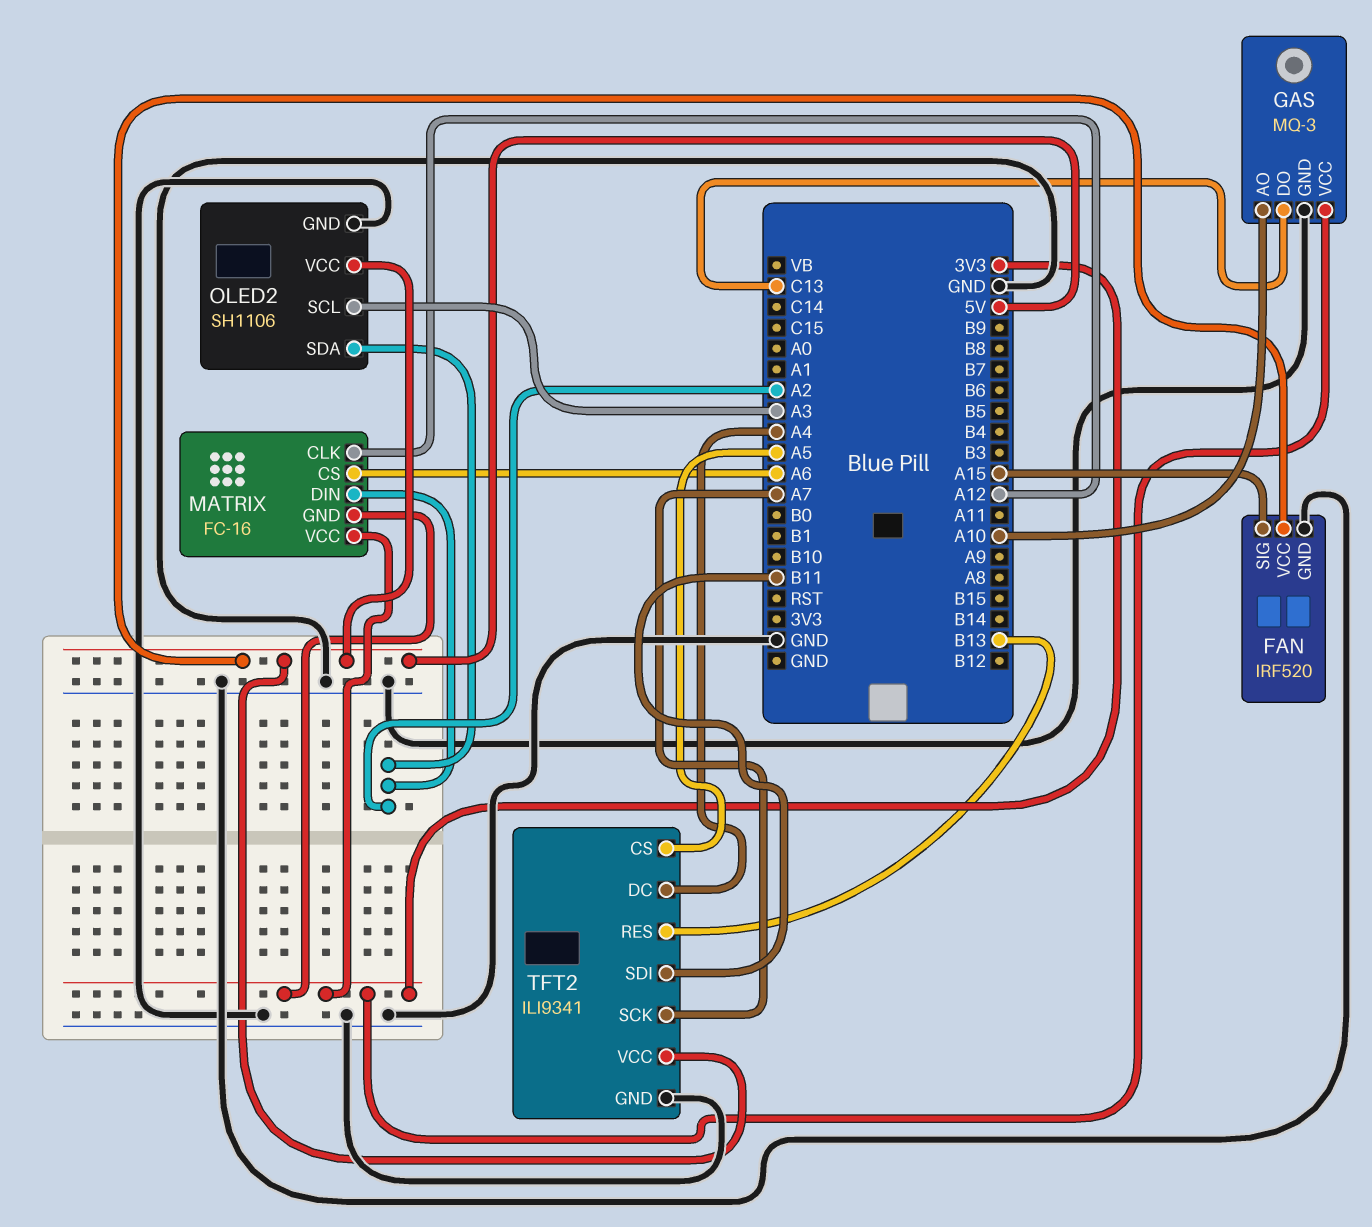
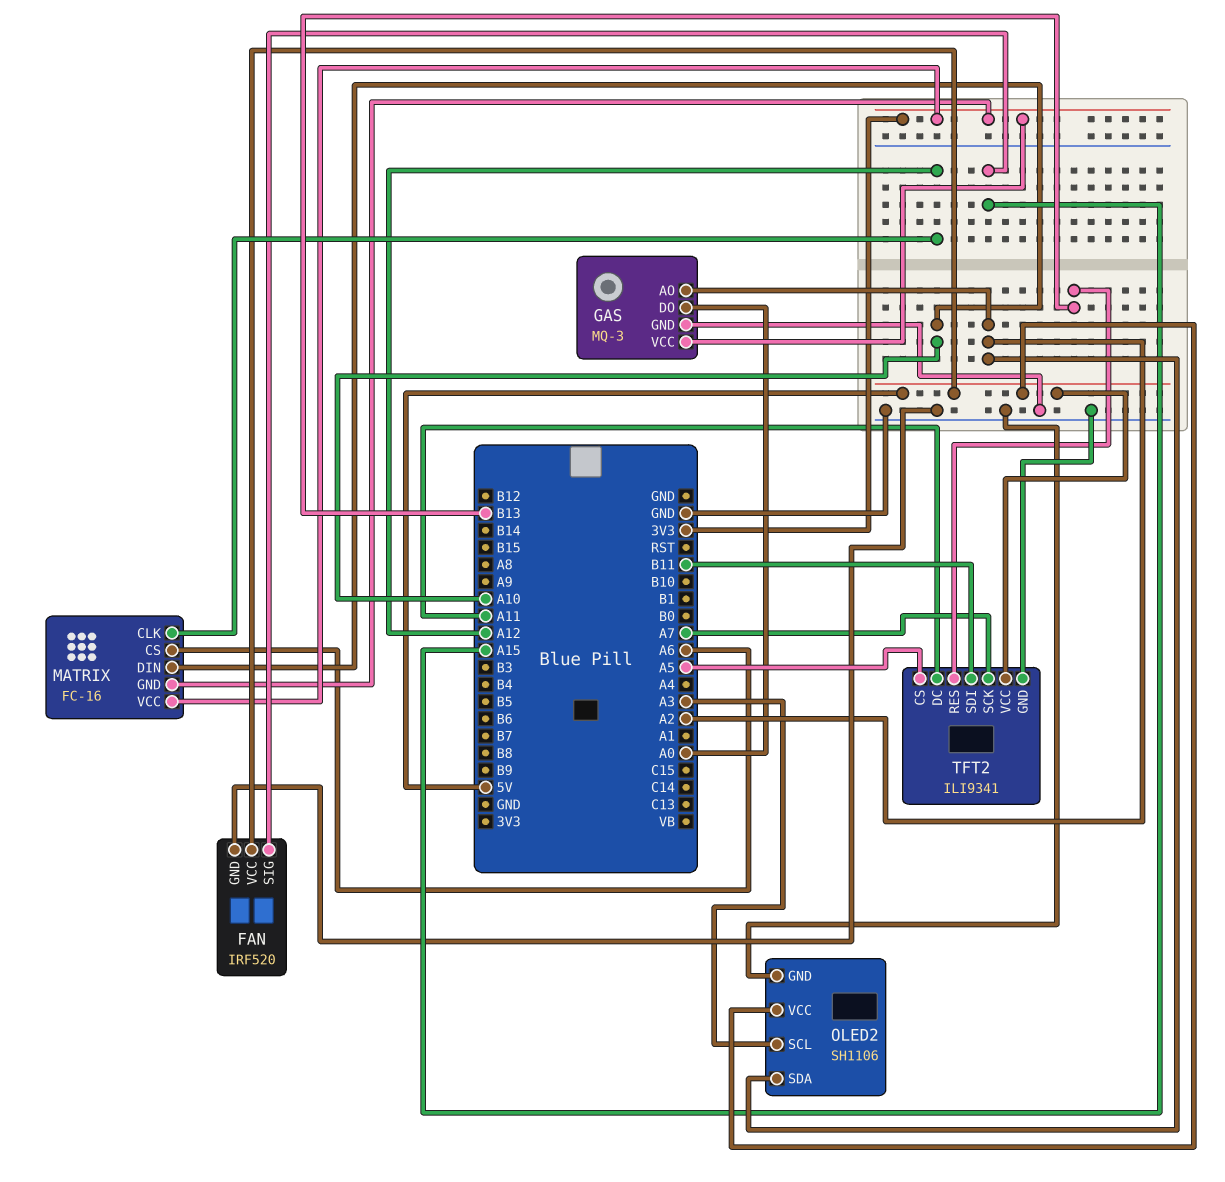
GAS pin AO: A10 -> A2
GAS pin DO: C13 -> A0
MATRIX pin DIN: A2 -> A10
TFT2 pin DC: A4 -> A11

